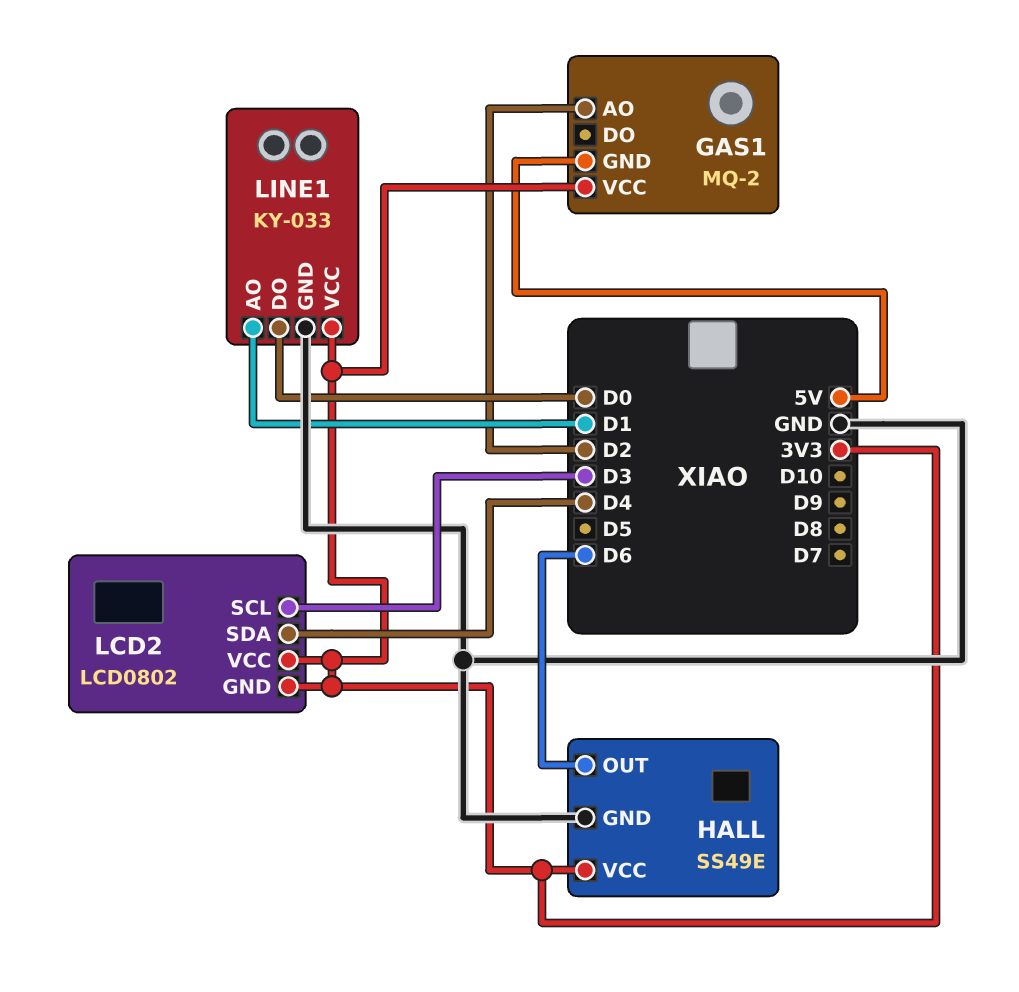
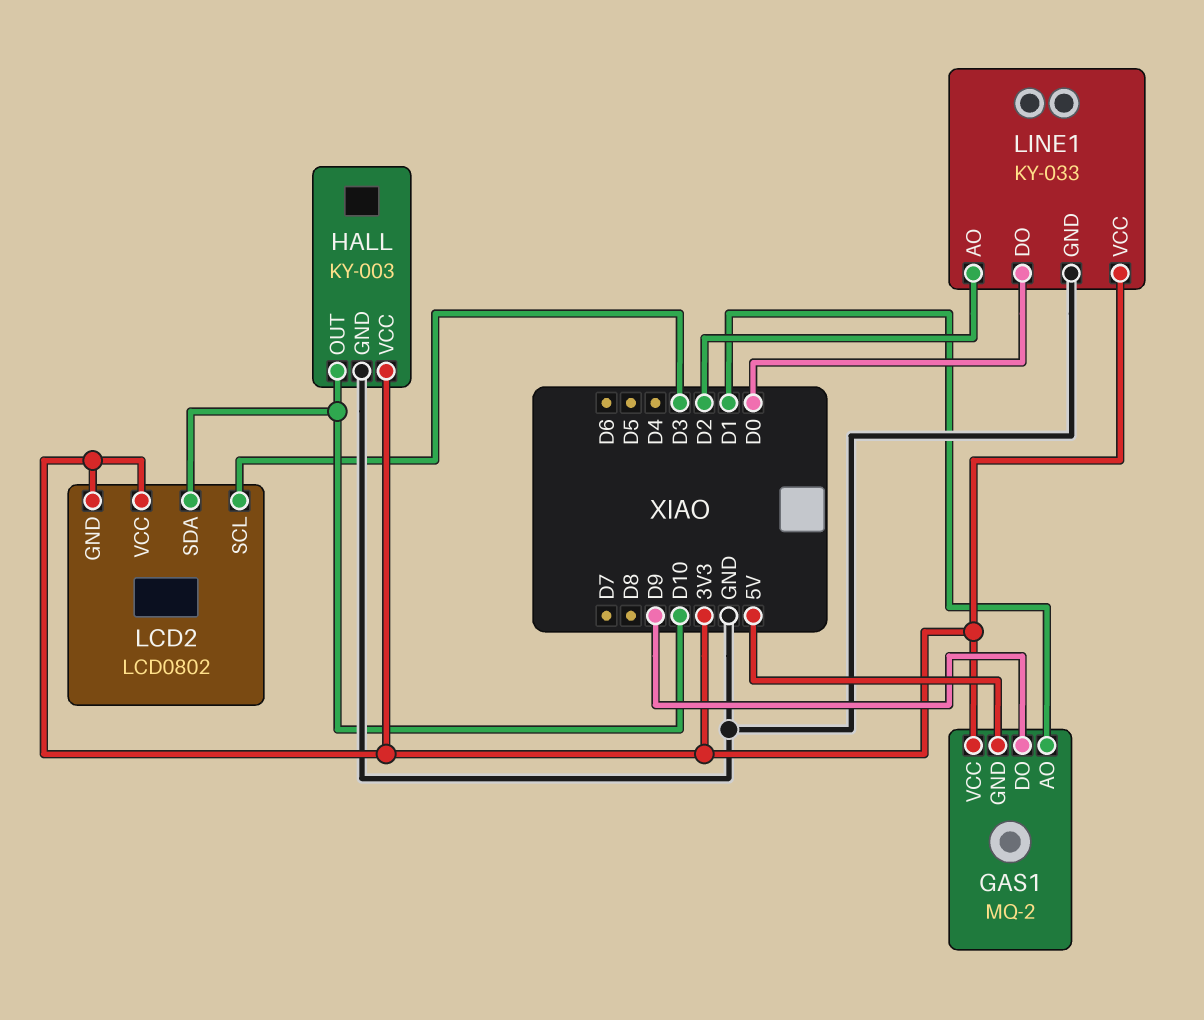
GAS1 pin AO: D2 -> D1
GAS1 pin DO: none -> D9
HALL: SS49E -> KY-003
HALL pin OUT: D6 -> D10
LCD2 pin SDA: D4 -> D10
LINE1 pin AO: D1 -> D2

